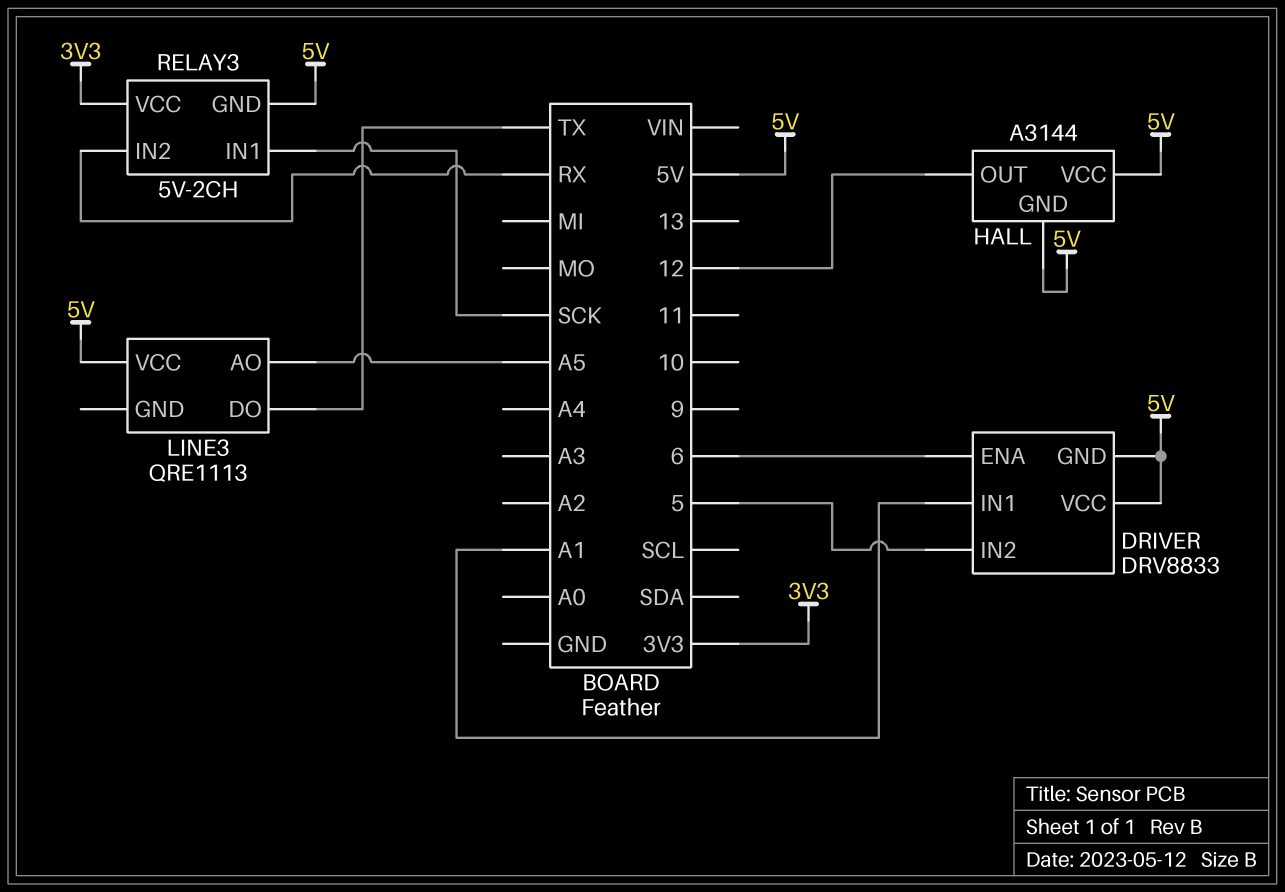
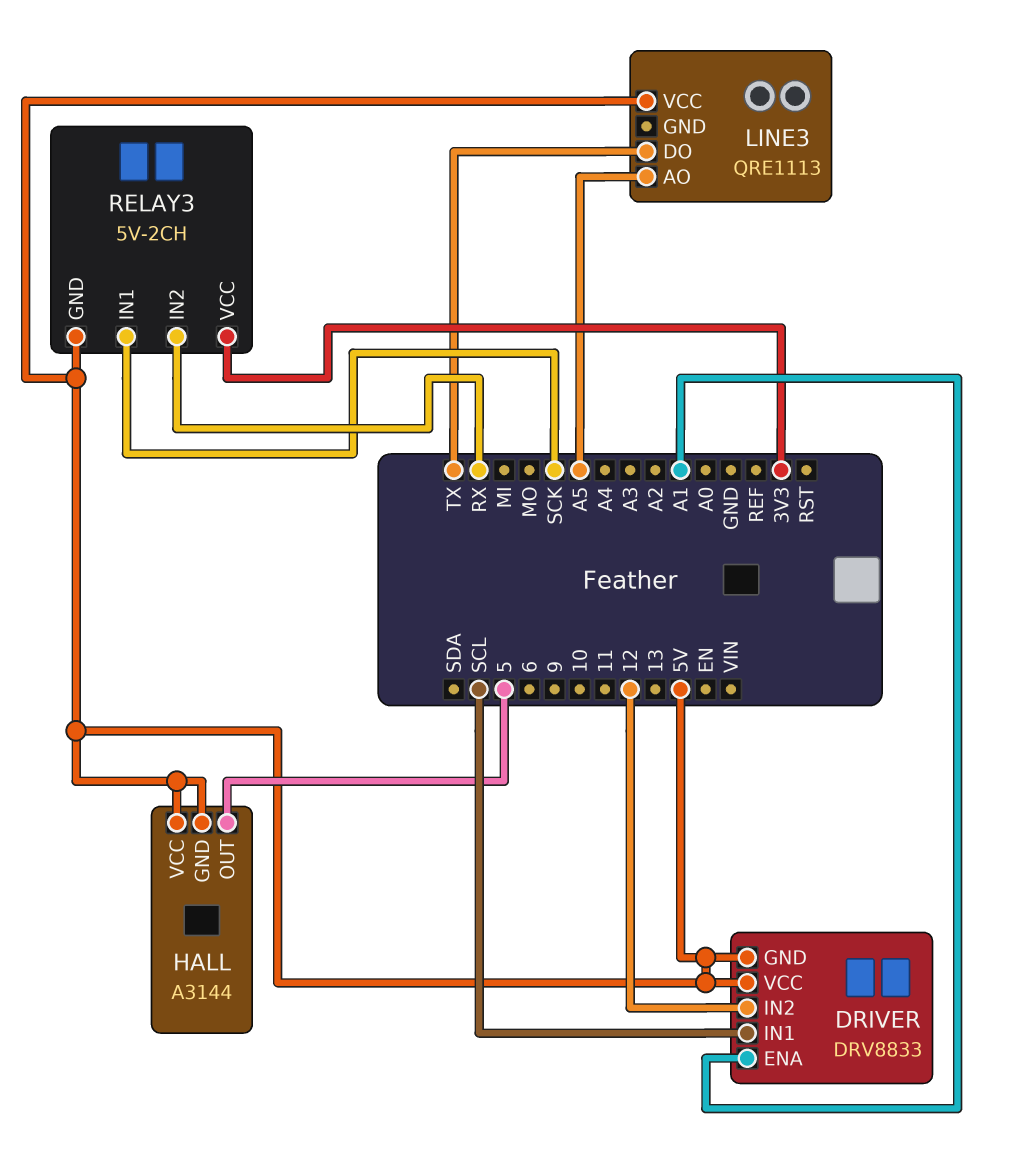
DRIVER pin ENA: 6 -> A1
DRIVER pin IN1: A1 -> SCL
DRIVER pin IN2: 5 -> 12
HALL pin OUT: 12 -> 5

